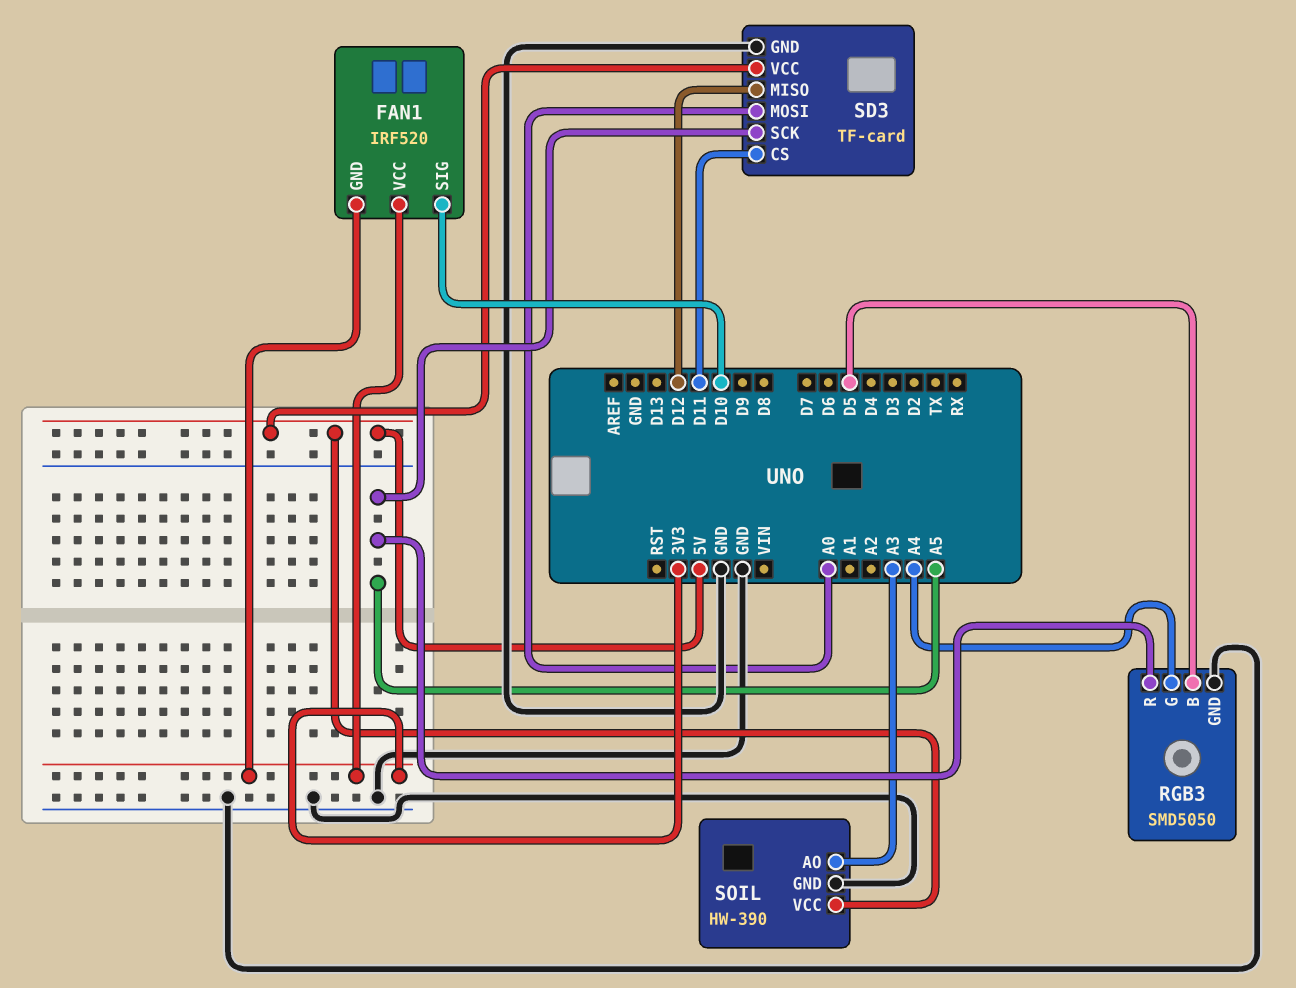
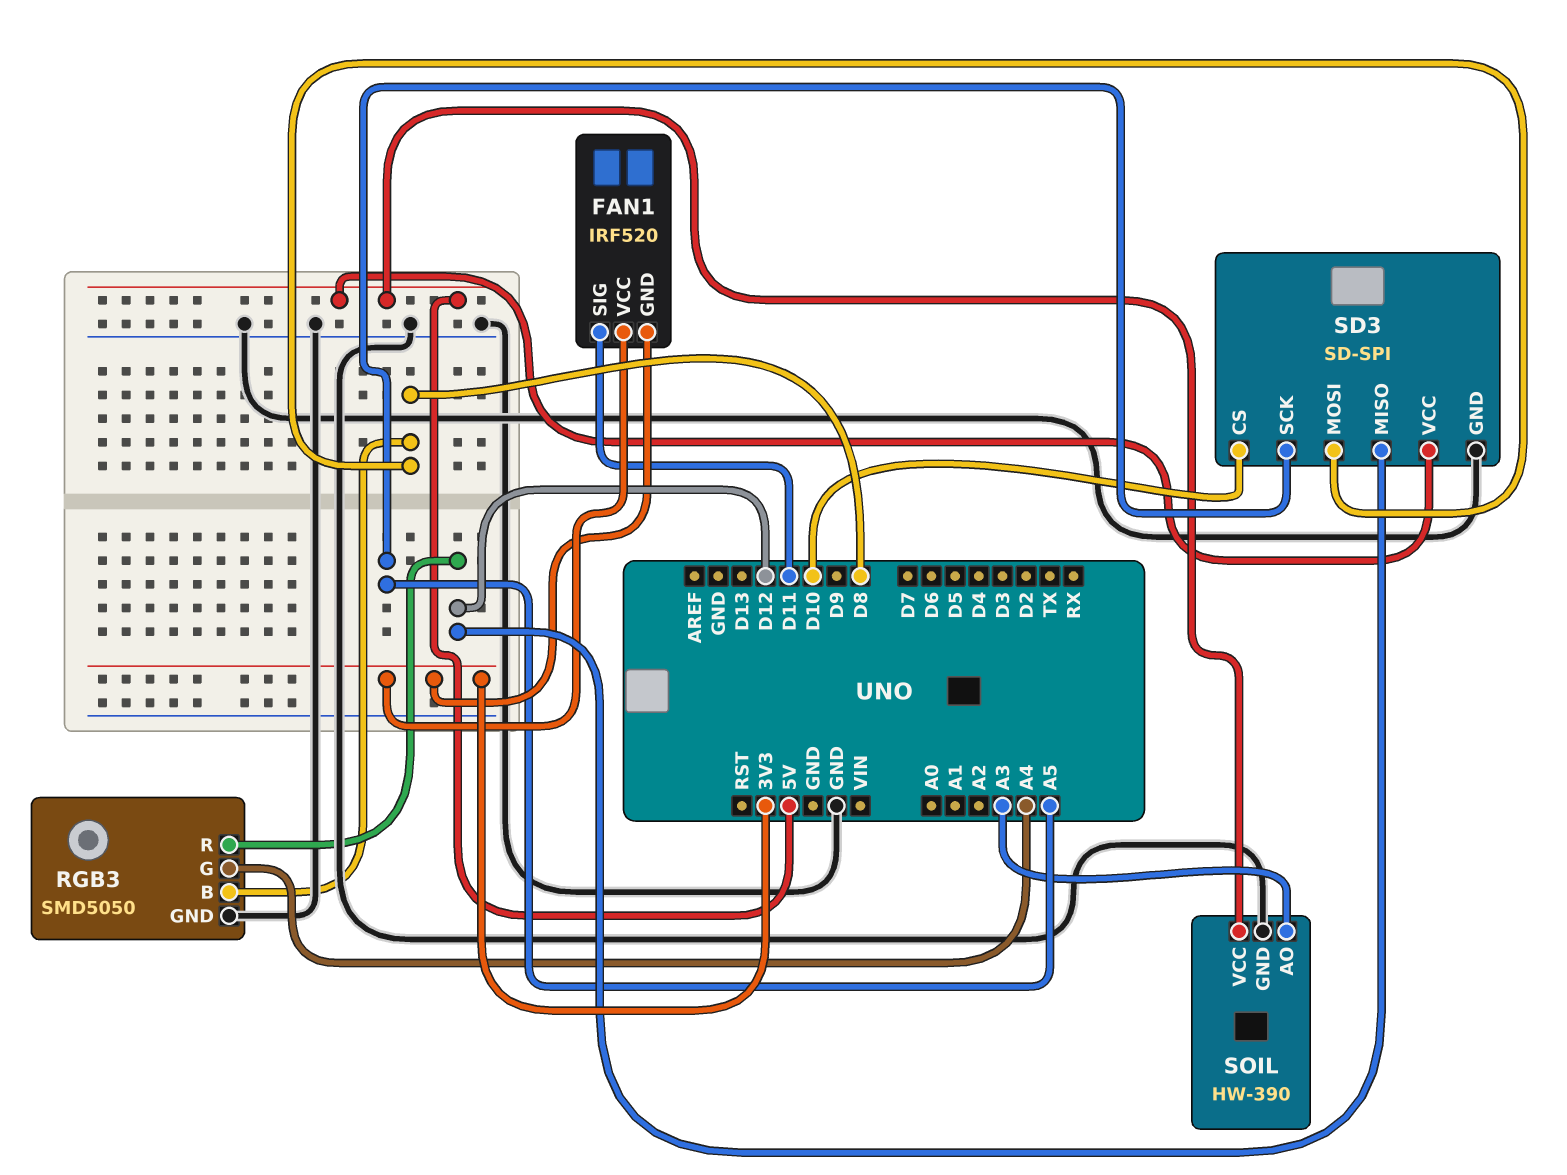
FAN1 pin SIG: D10 -> D11
RGB3 pin B: D5 -> D8
RGB3 pin R: A5 -> D12
SD3: TF-card -> SD-SPI
SD3 pin CS: D11 -> D10
SD3 pin MOSI: A0 -> D8

